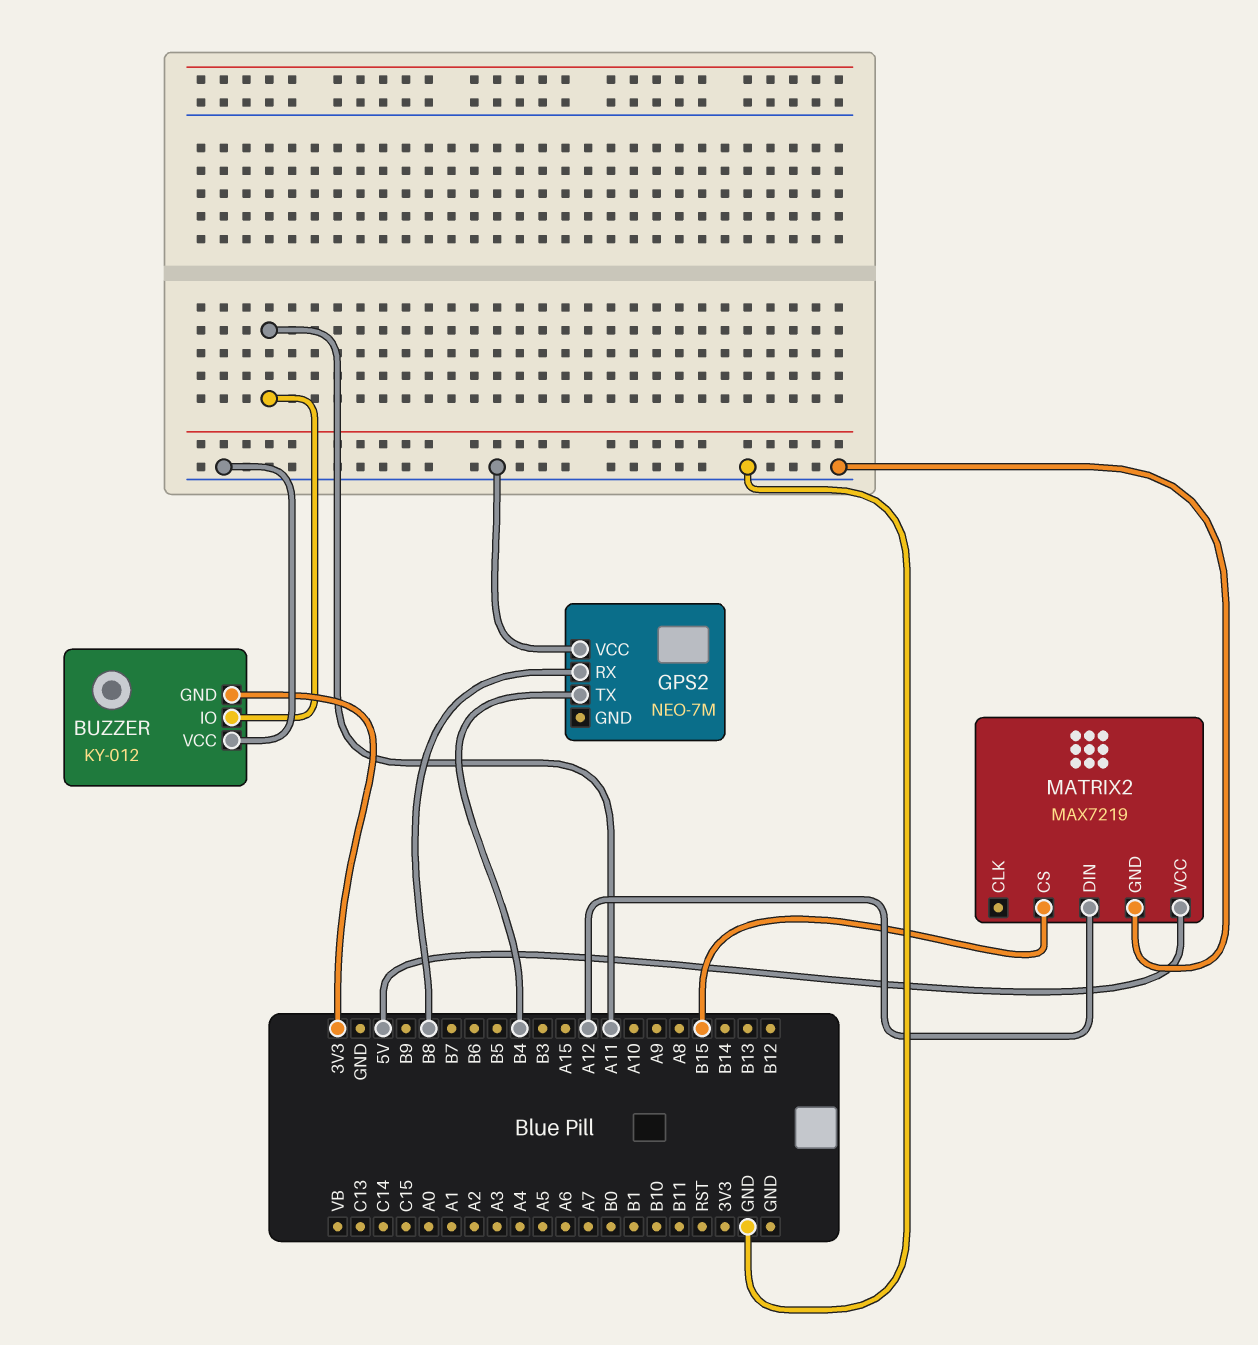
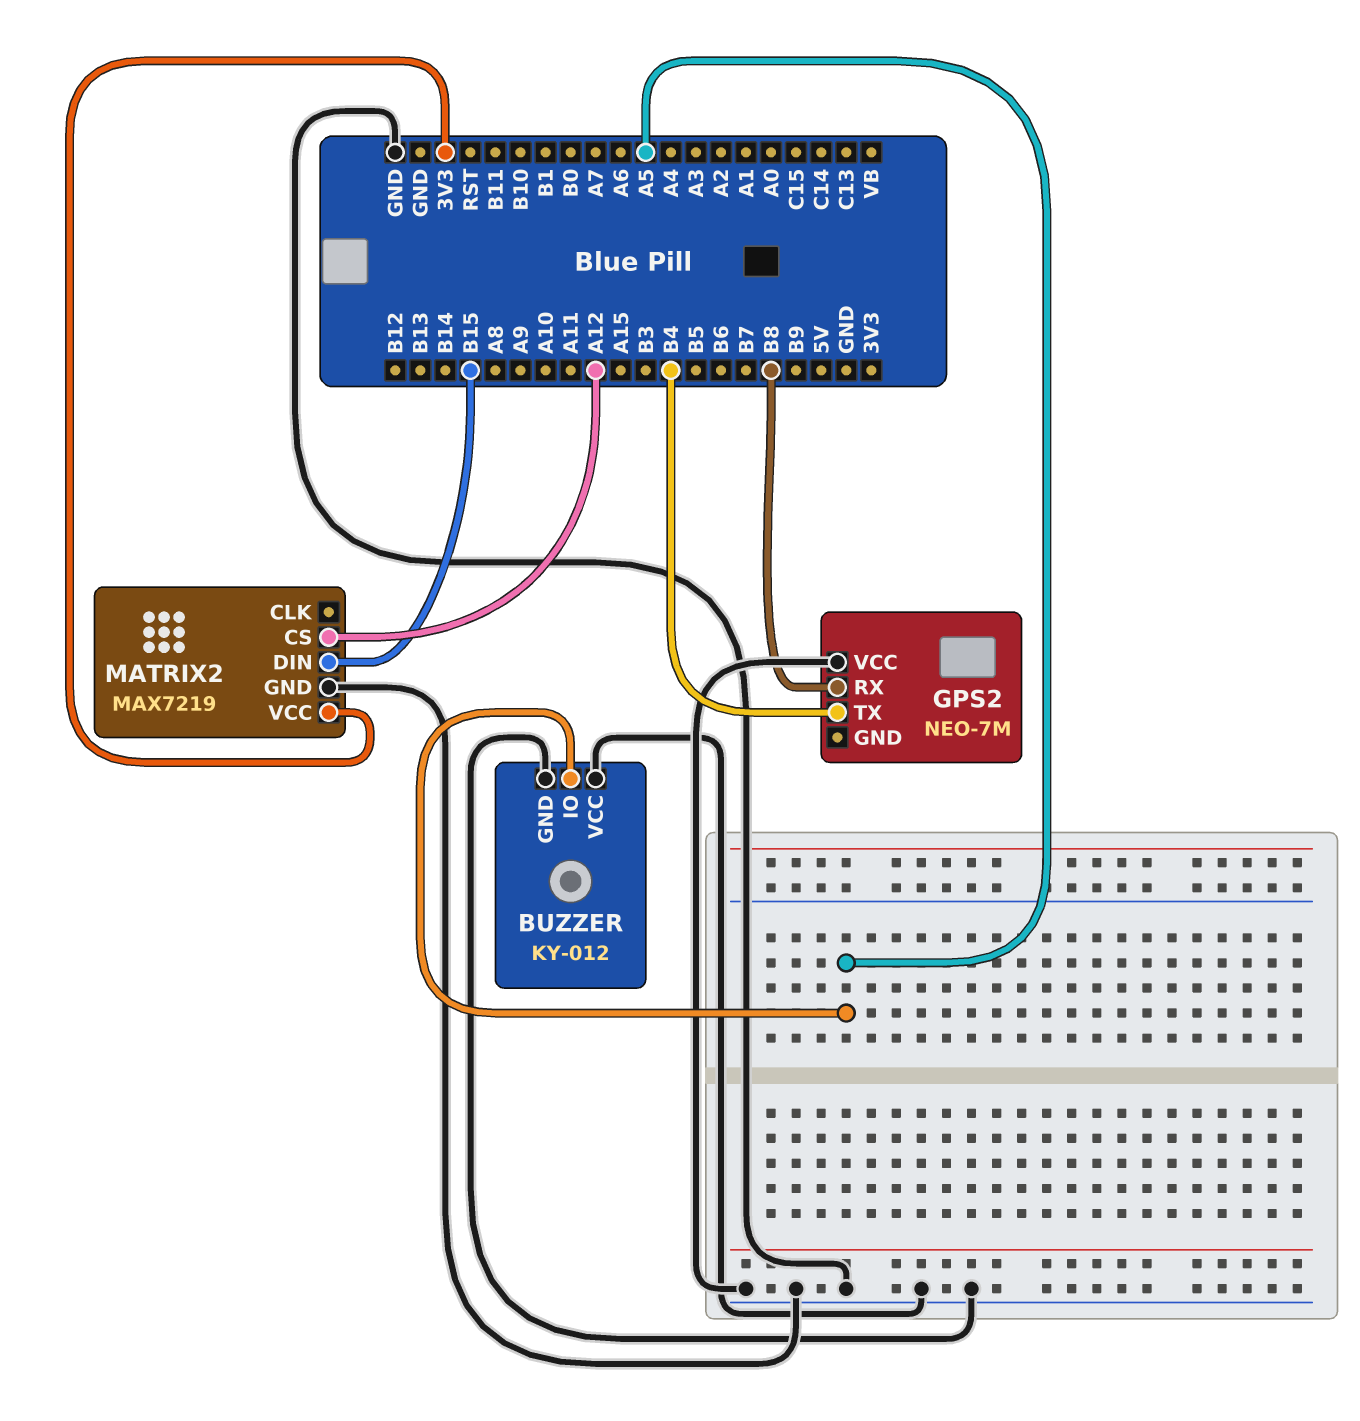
BUZZER pin GND: 3V3 -> GND
BUZZER pin IO: A11 -> A5
MATRIX2 pin CS: B15 -> A12
MATRIX2 pin DIN: A12 -> B15
MATRIX2 pin VCC: 5V -> 3V3

